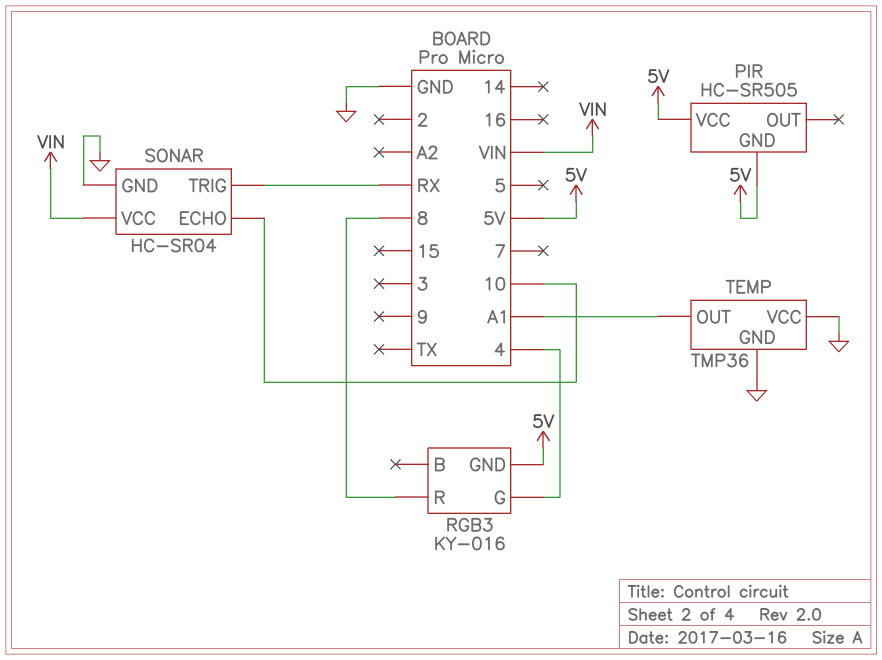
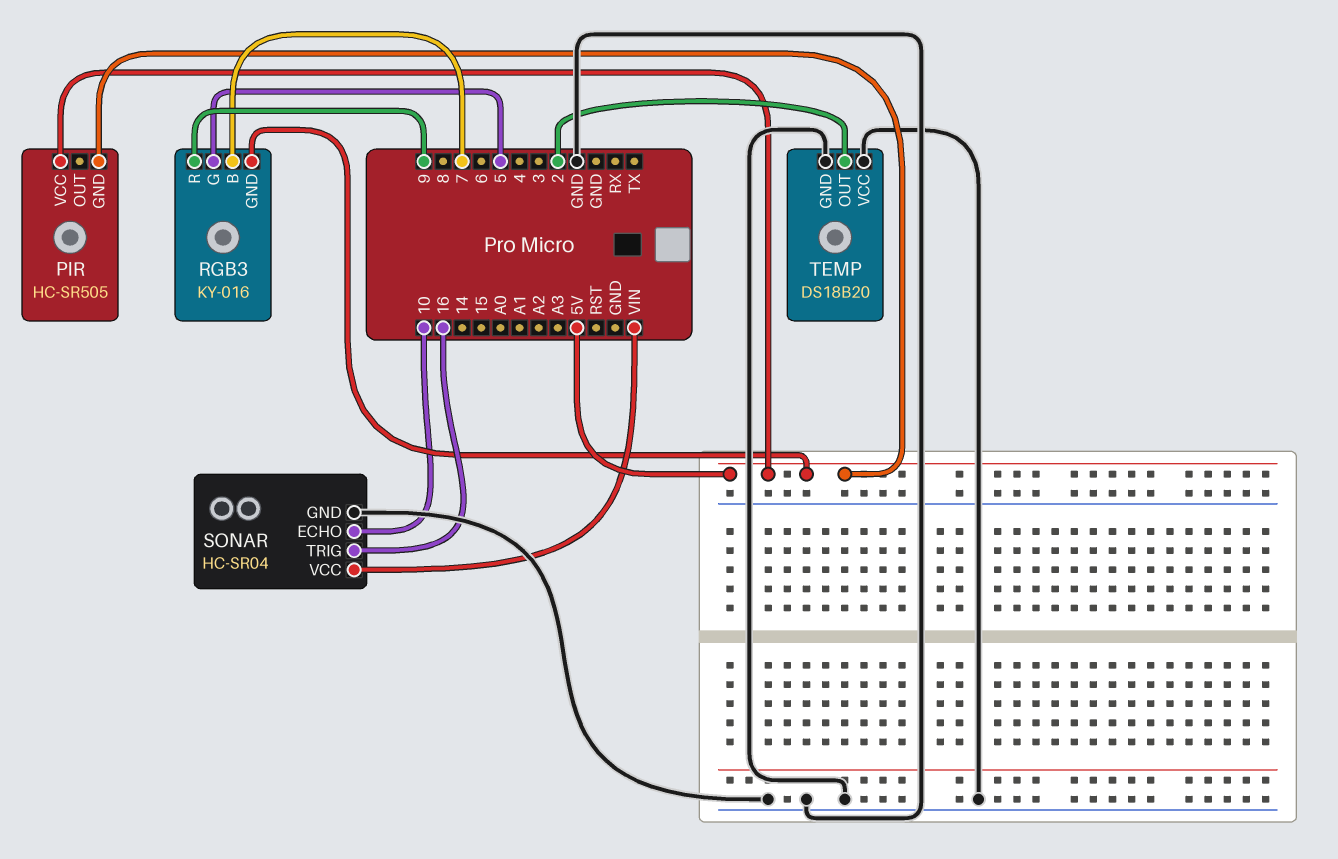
RGB3 pin B: none -> 7
RGB3 pin G: 4 -> 5
RGB3 pin R: 8 -> 9
SONAR pin TRIG: RX -> 16
TEMP: TMP36 -> DS18B20
TEMP pin OUT: A1 -> 2

